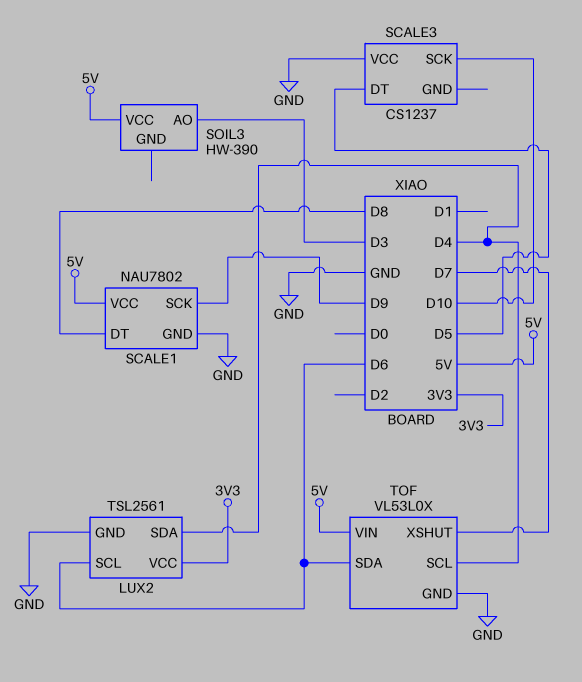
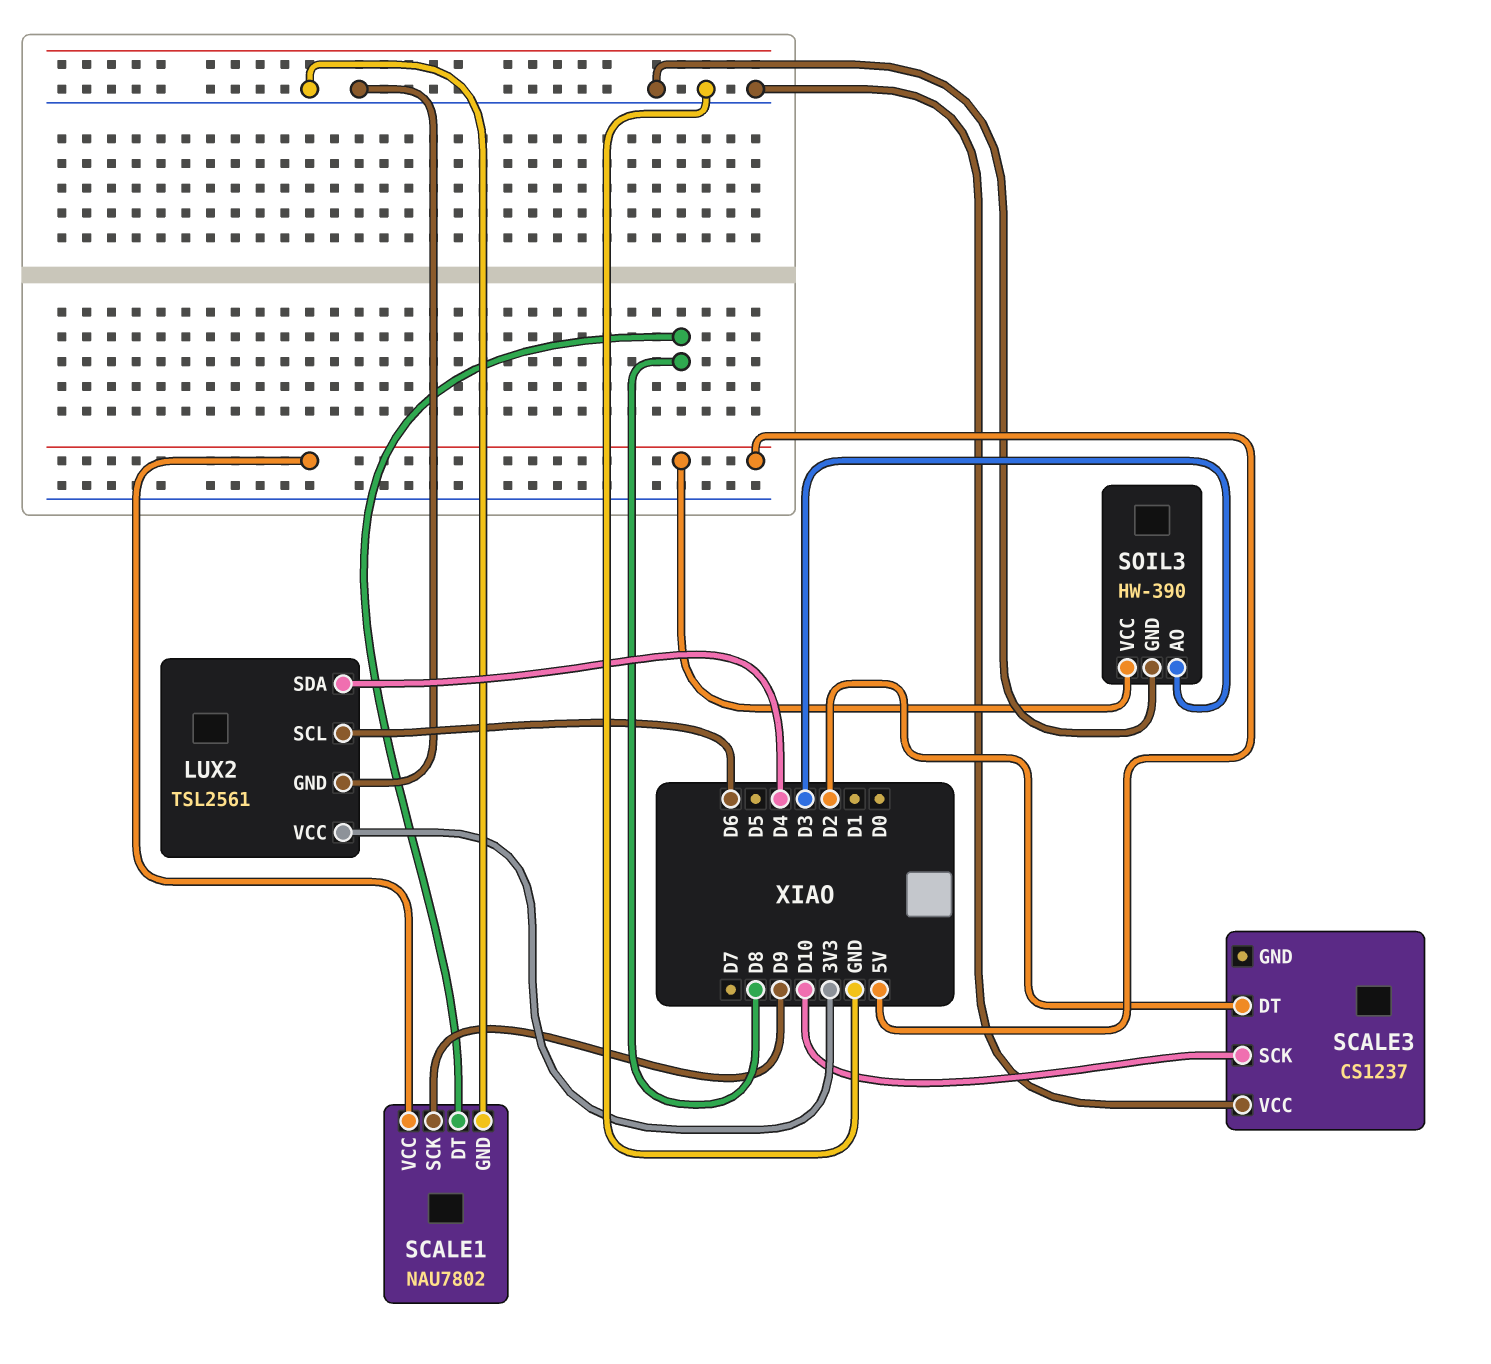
SCALE3 pin DT: D5 -> D2
SOIL3 pin GND: none -> GND
TOF: VL53L0X -> none
TOF pin GND: GND -> none
TOF pin SCL: D4 -> none
TOF pin SDA: D6 -> none
TOF pin VIN: 5V -> none
TOF pin XSHUT: D7 -> none

